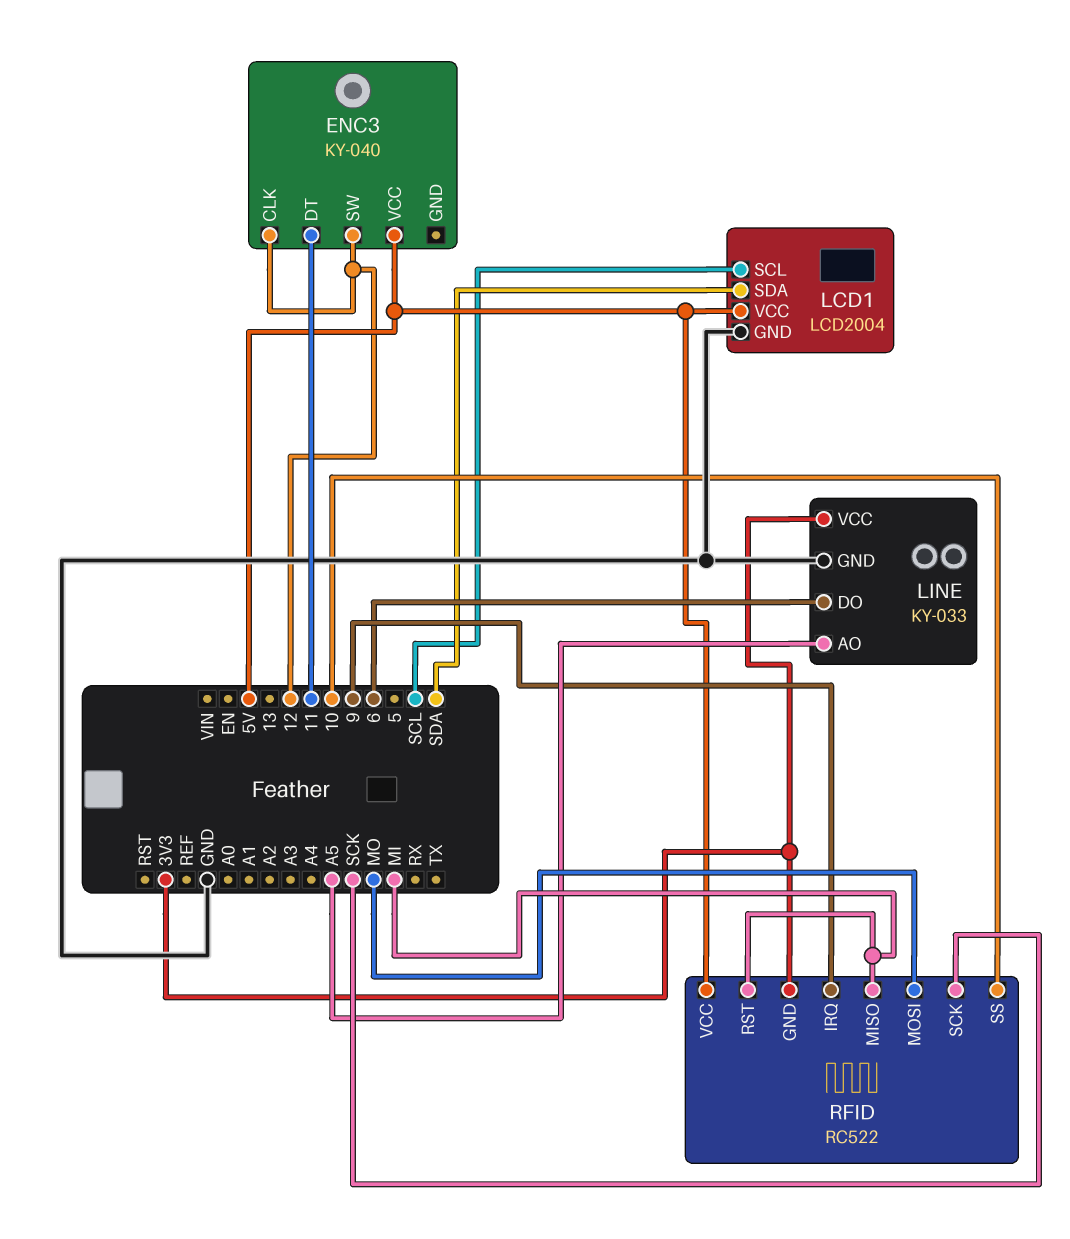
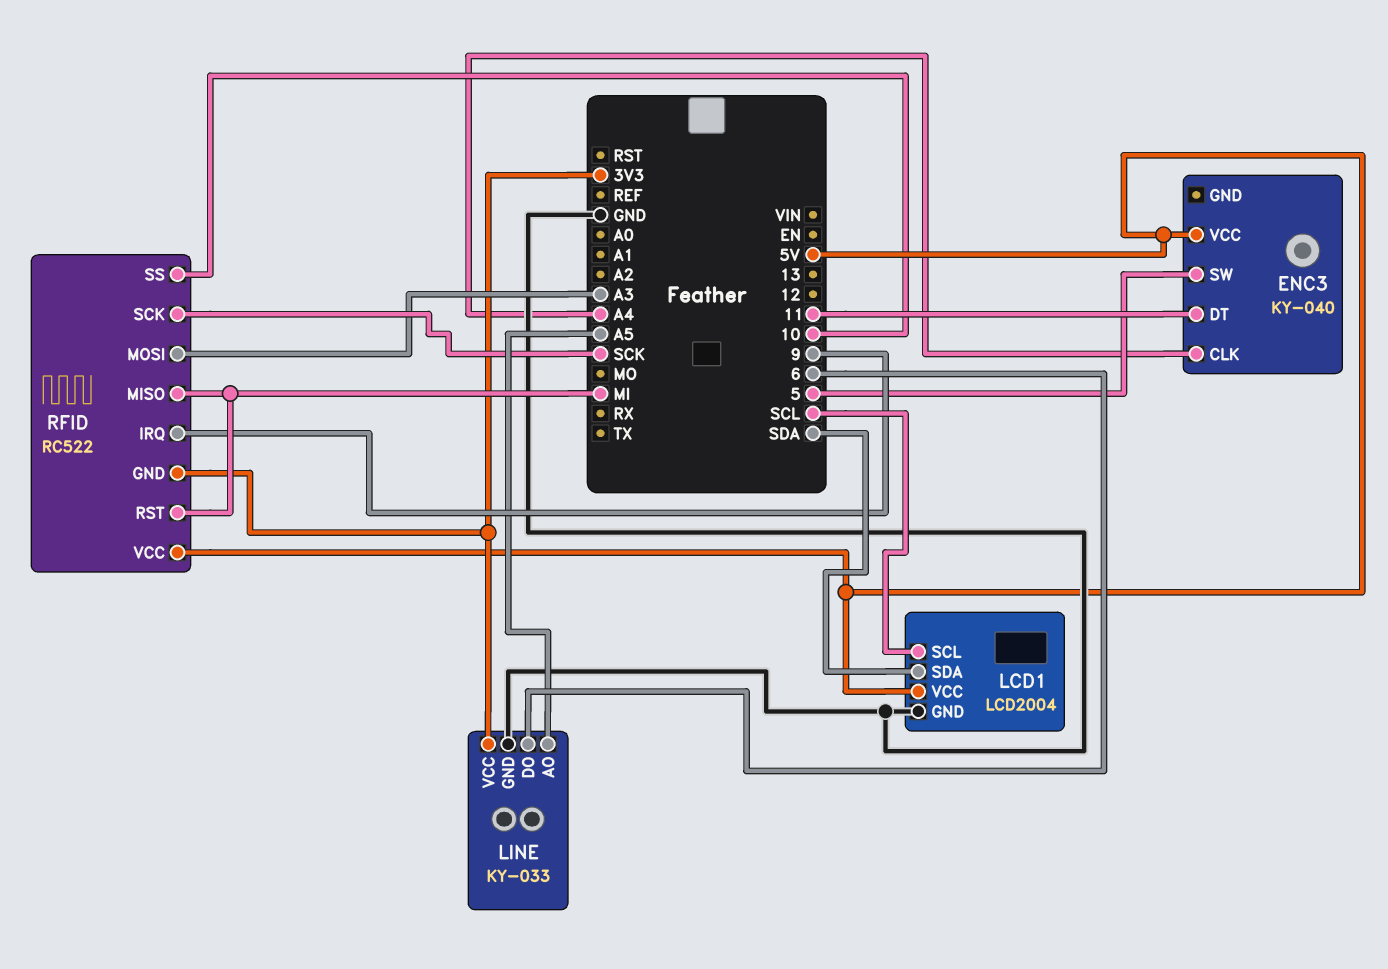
ENC3 pin CLK: 12 -> A4
ENC3 pin SW: 12 -> 5
RFID pin MOSI: MO -> A3

